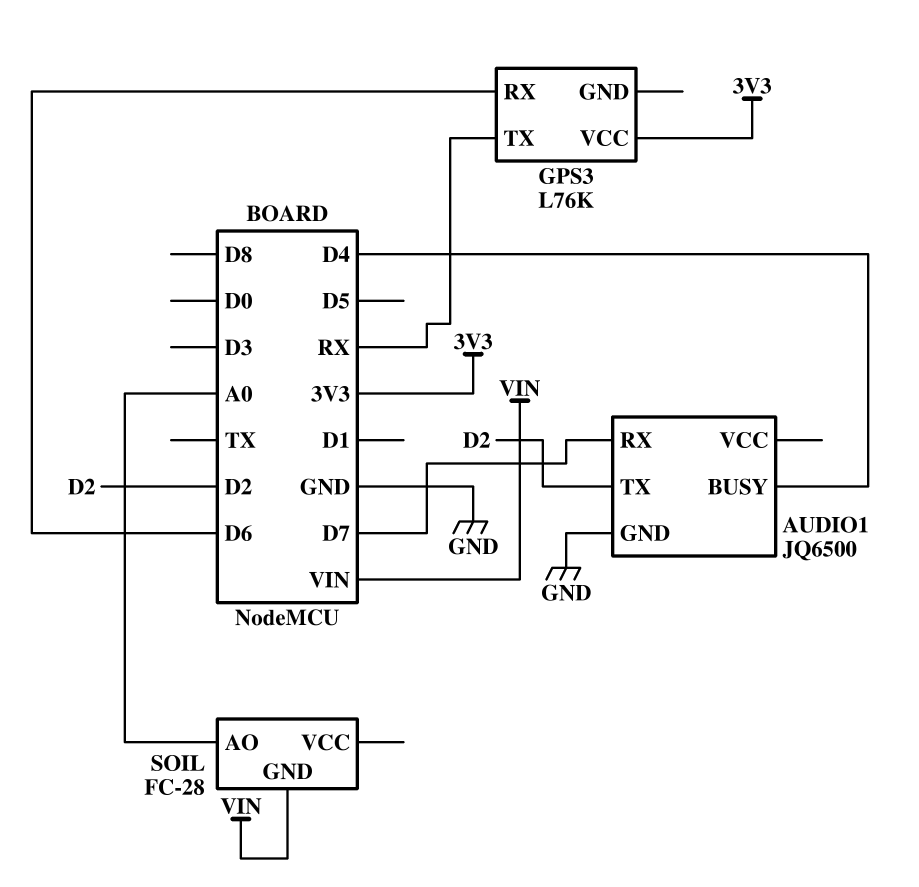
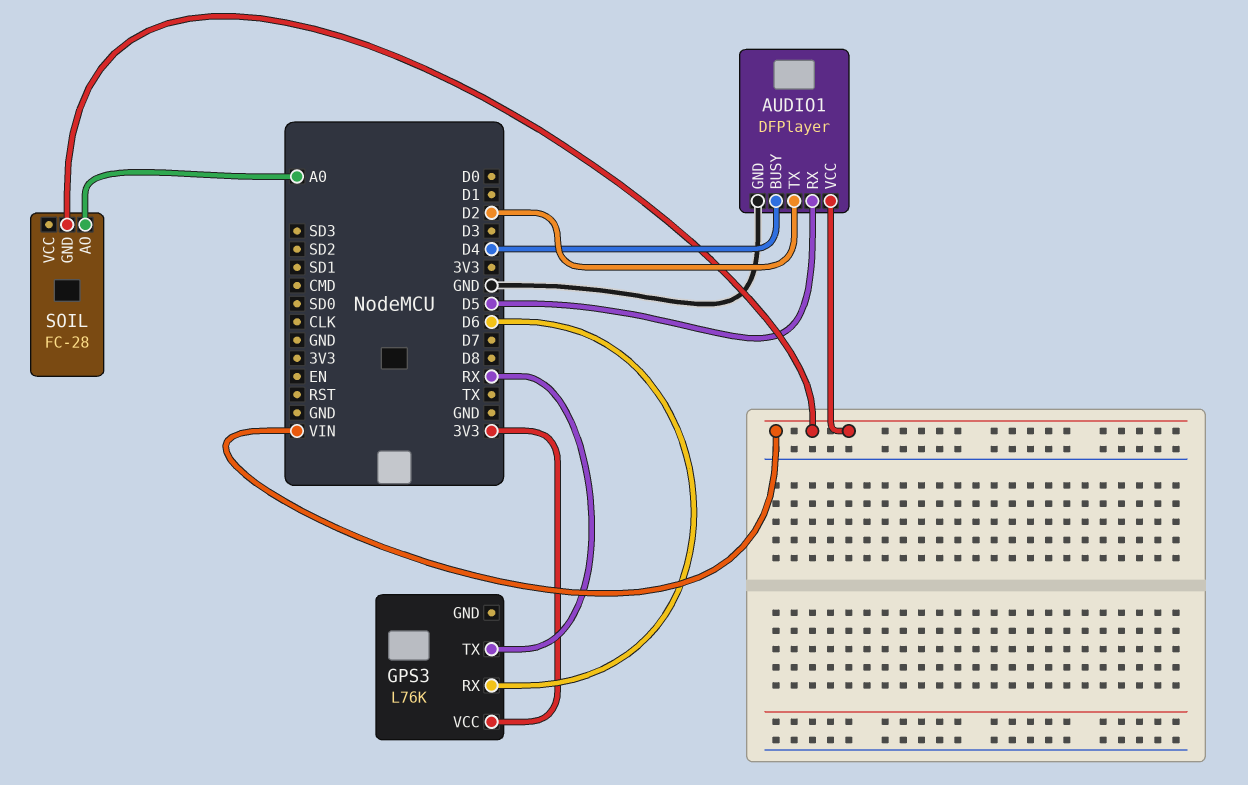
AUDIO1: JQ6500 -> DFPlayer
AUDIO1 pin RX: D7 -> D5
AUDIO1 pin VCC: none -> VIN

